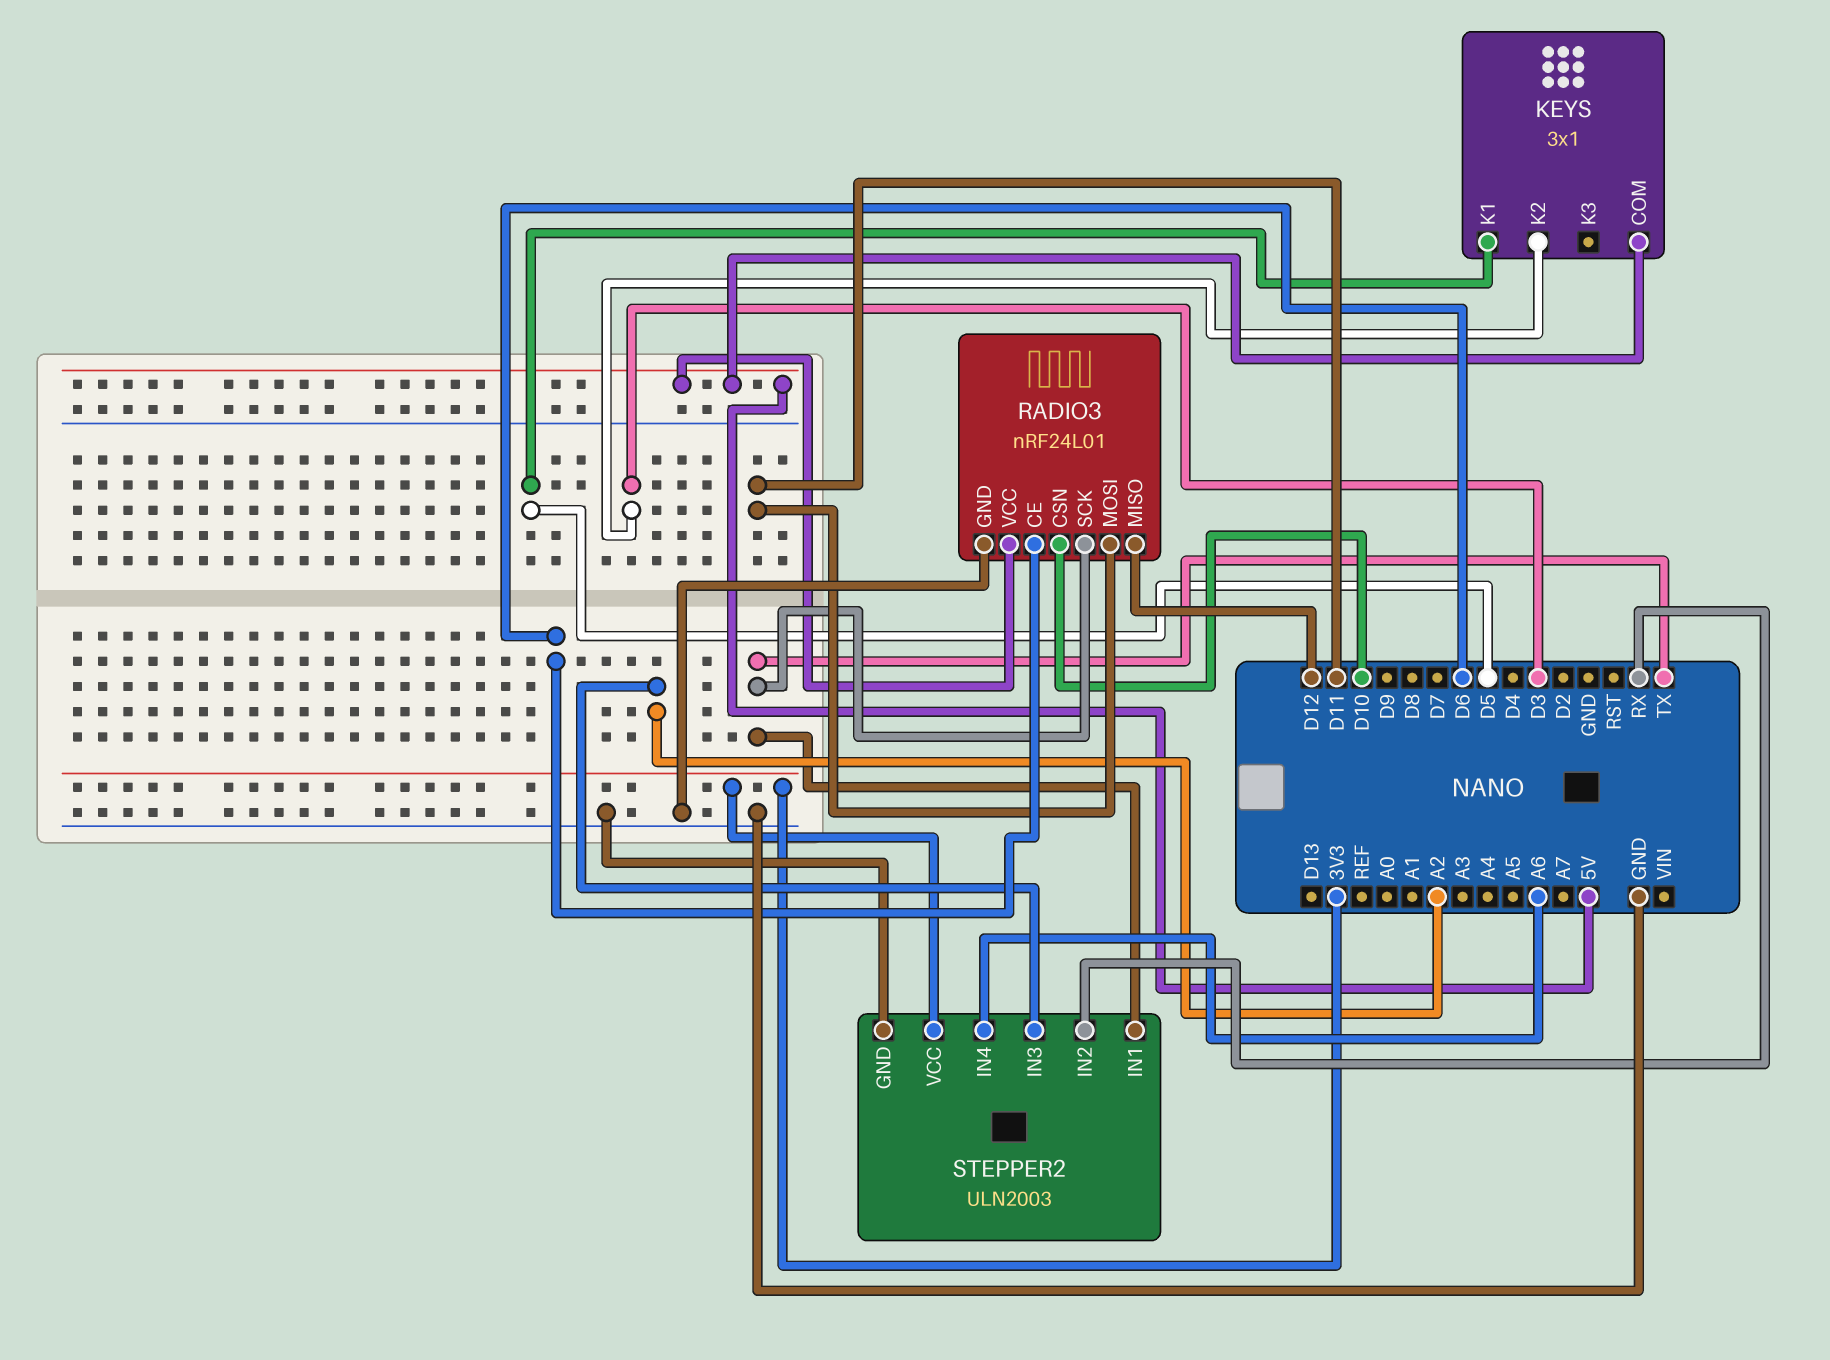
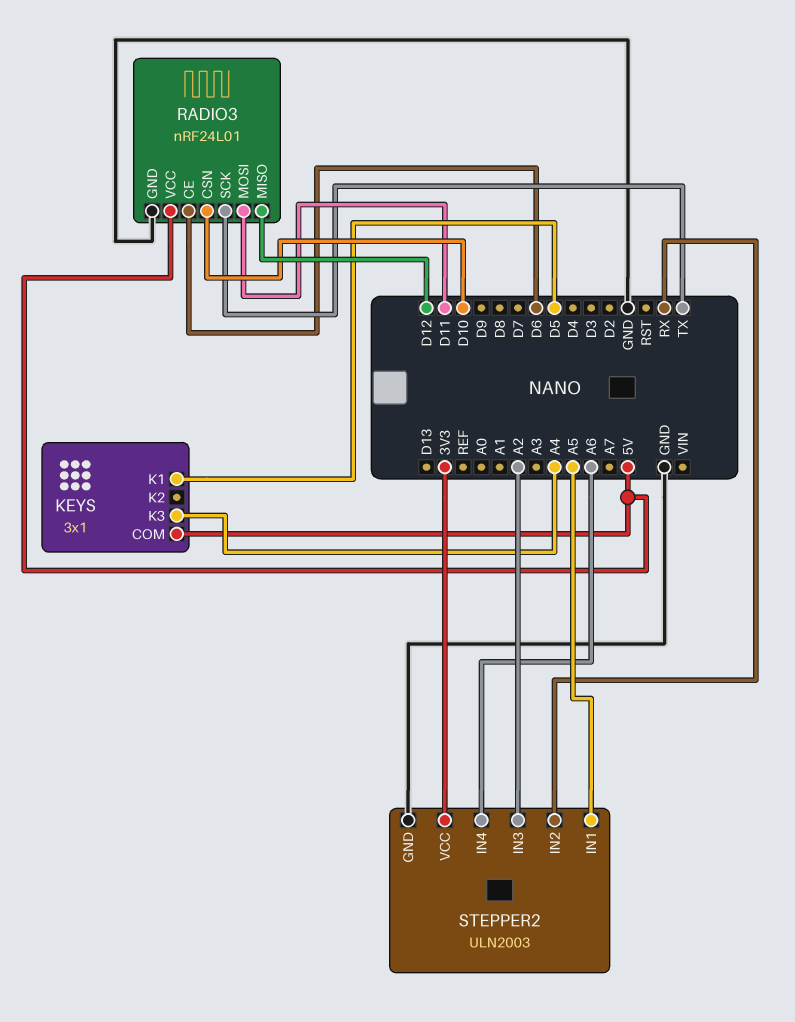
KEYS pin K2: D3 -> none
KEYS pin K3: none -> A4
STEPPER2 pin IN1: TX -> A5

